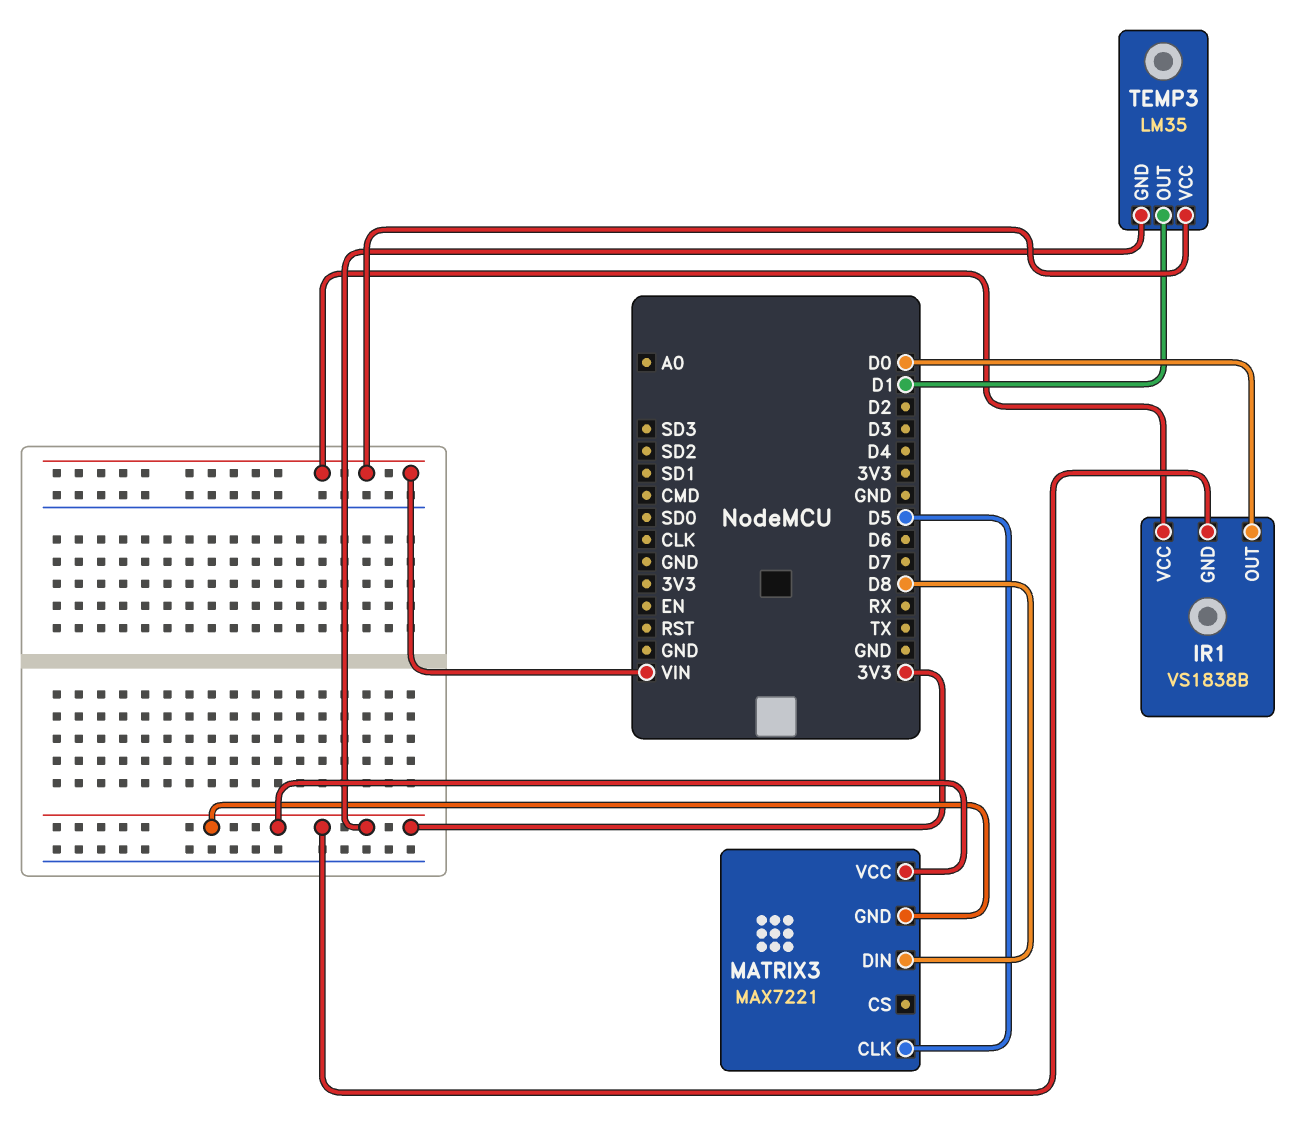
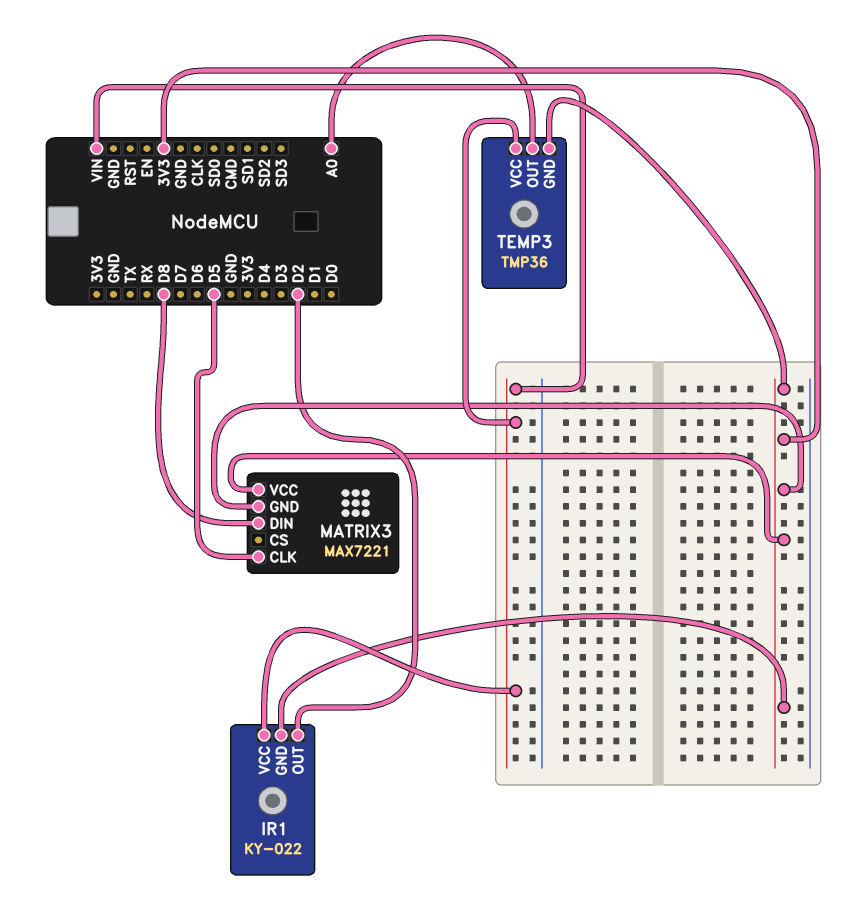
IR1: VS1838B -> KY-022
IR1 pin OUT: D0 -> D2
TEMP3: LM35 -> TMP36
TEMP3 pin OUT: D1 -> A0

